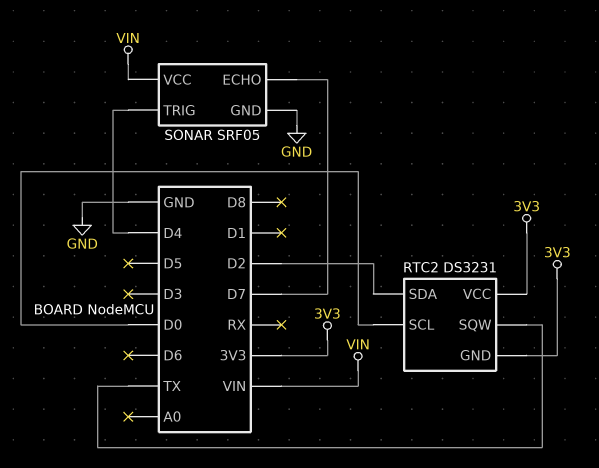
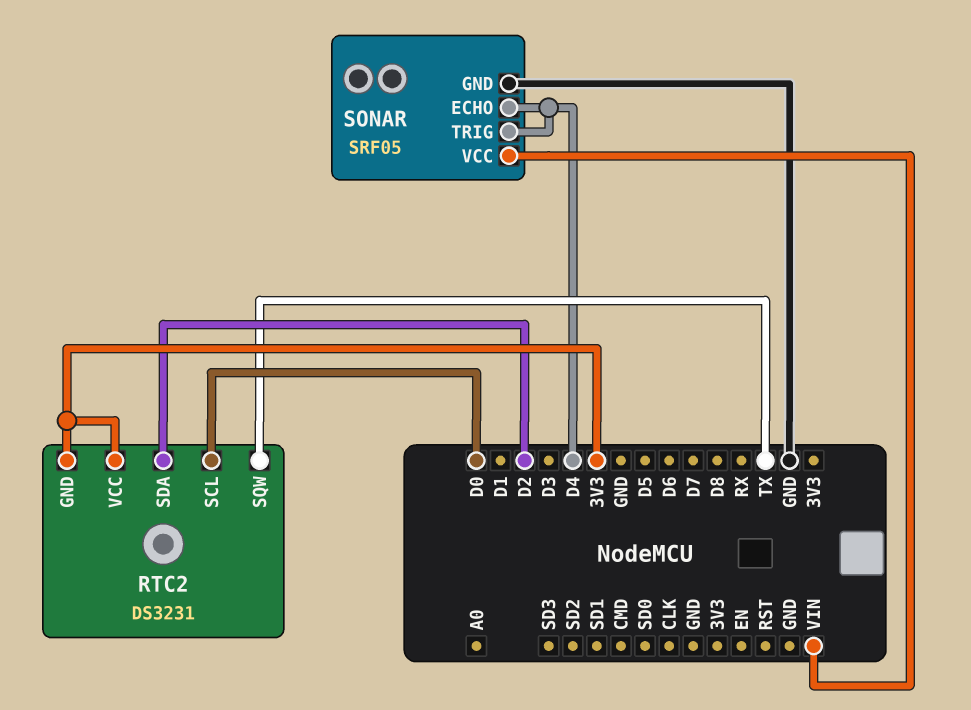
SONAR pin ECHO: D7 -> D4

